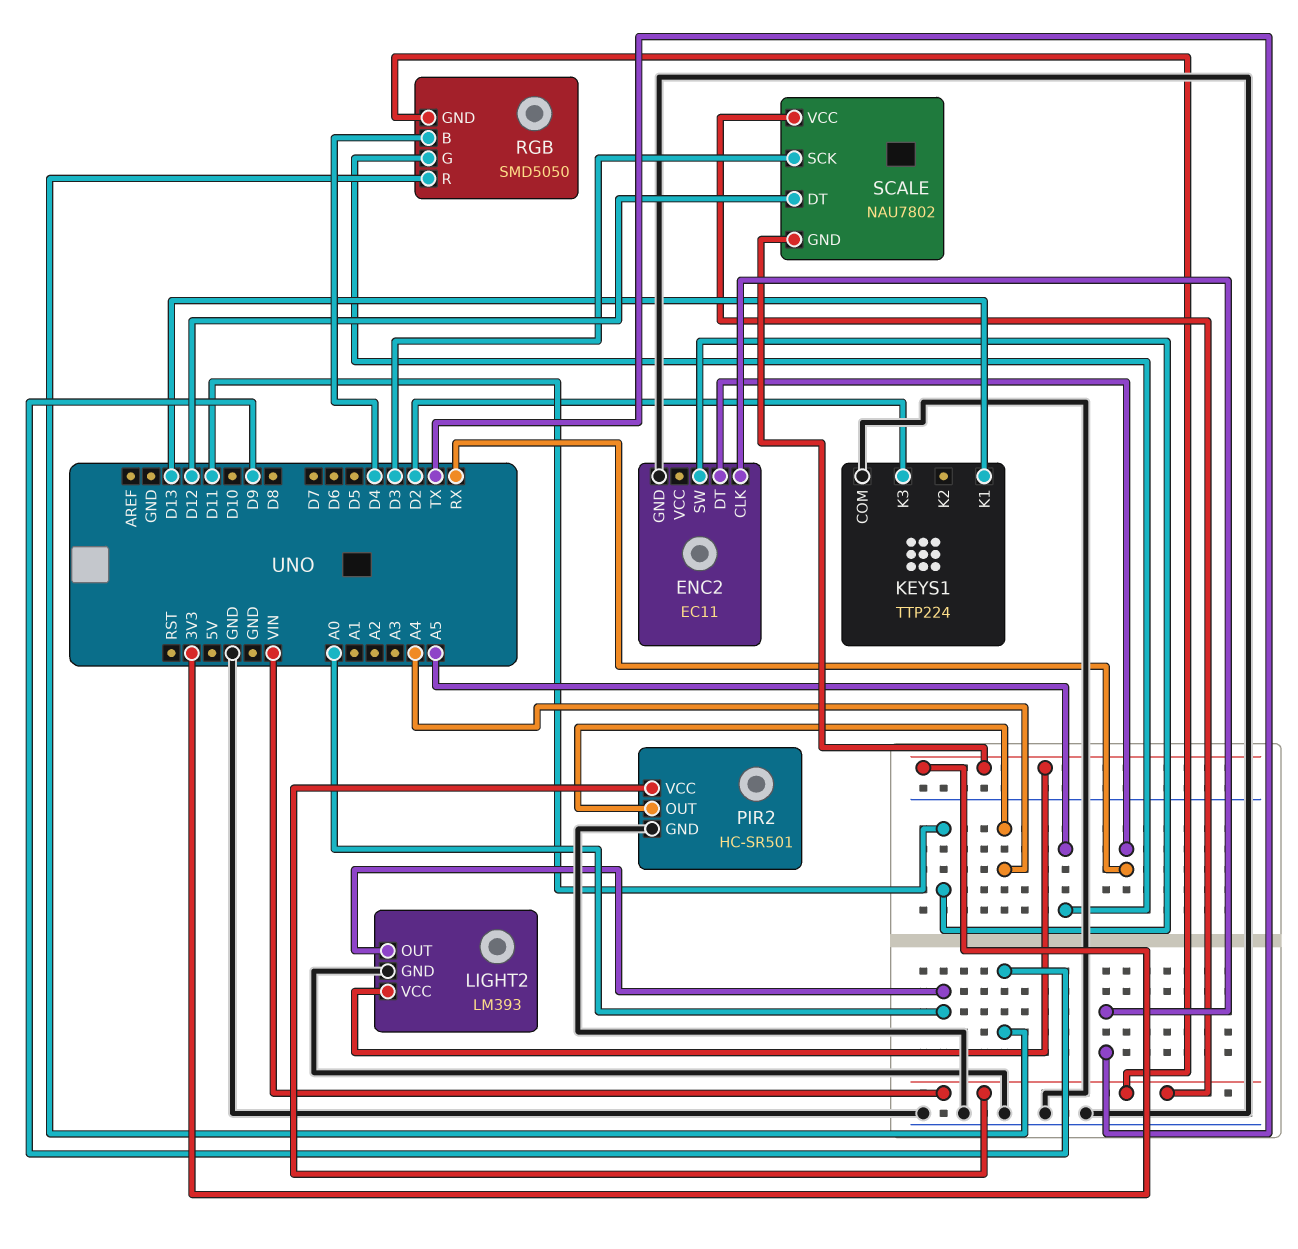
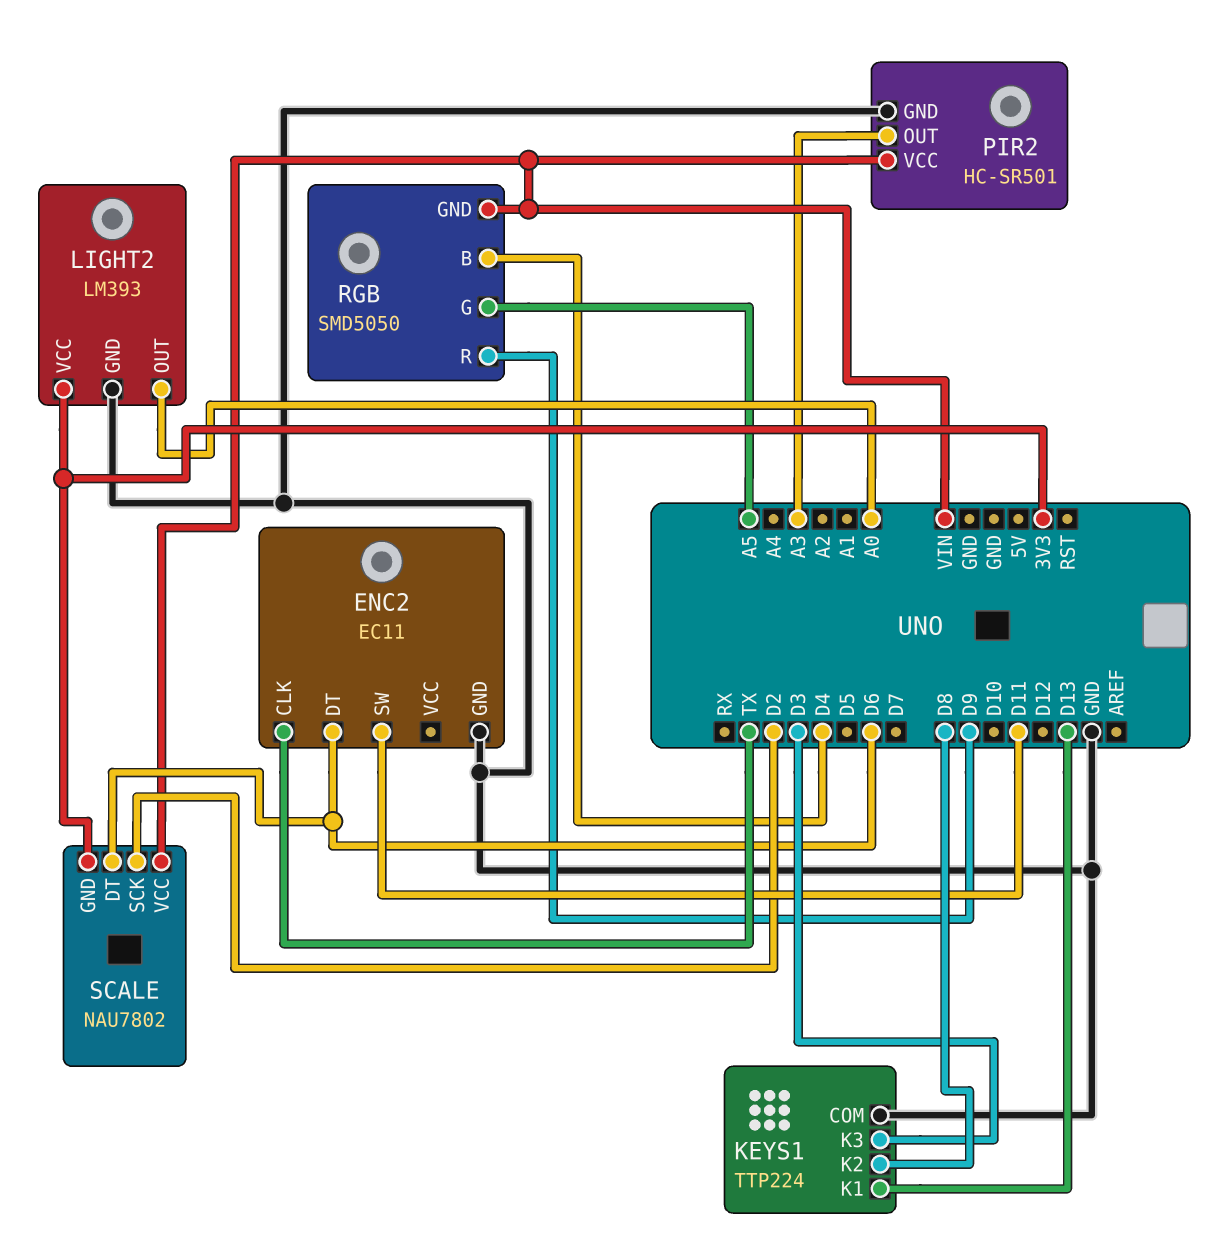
ENC2 pin DT: RX -> D6
KEYS1 pin K2: none -> D8
KEYS1 pin K3: D2 -> D3
PIR2 pin OUT: A4 -> A3
SCALE pin DT: D12 -> D6
SCALE pin SCK: D3 -> D2

